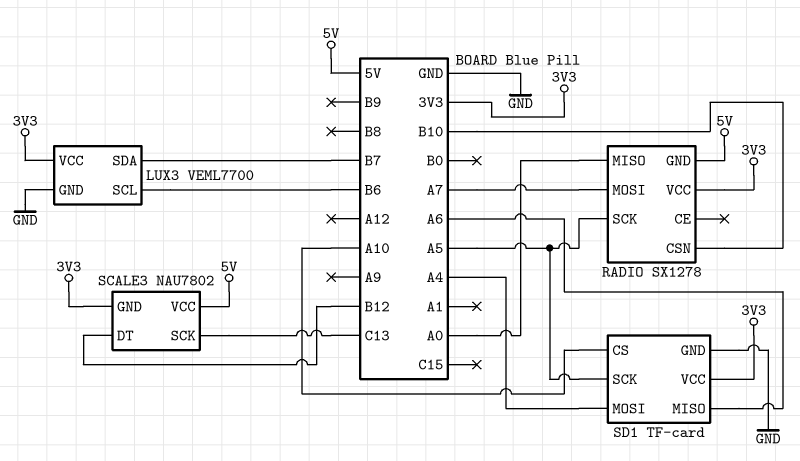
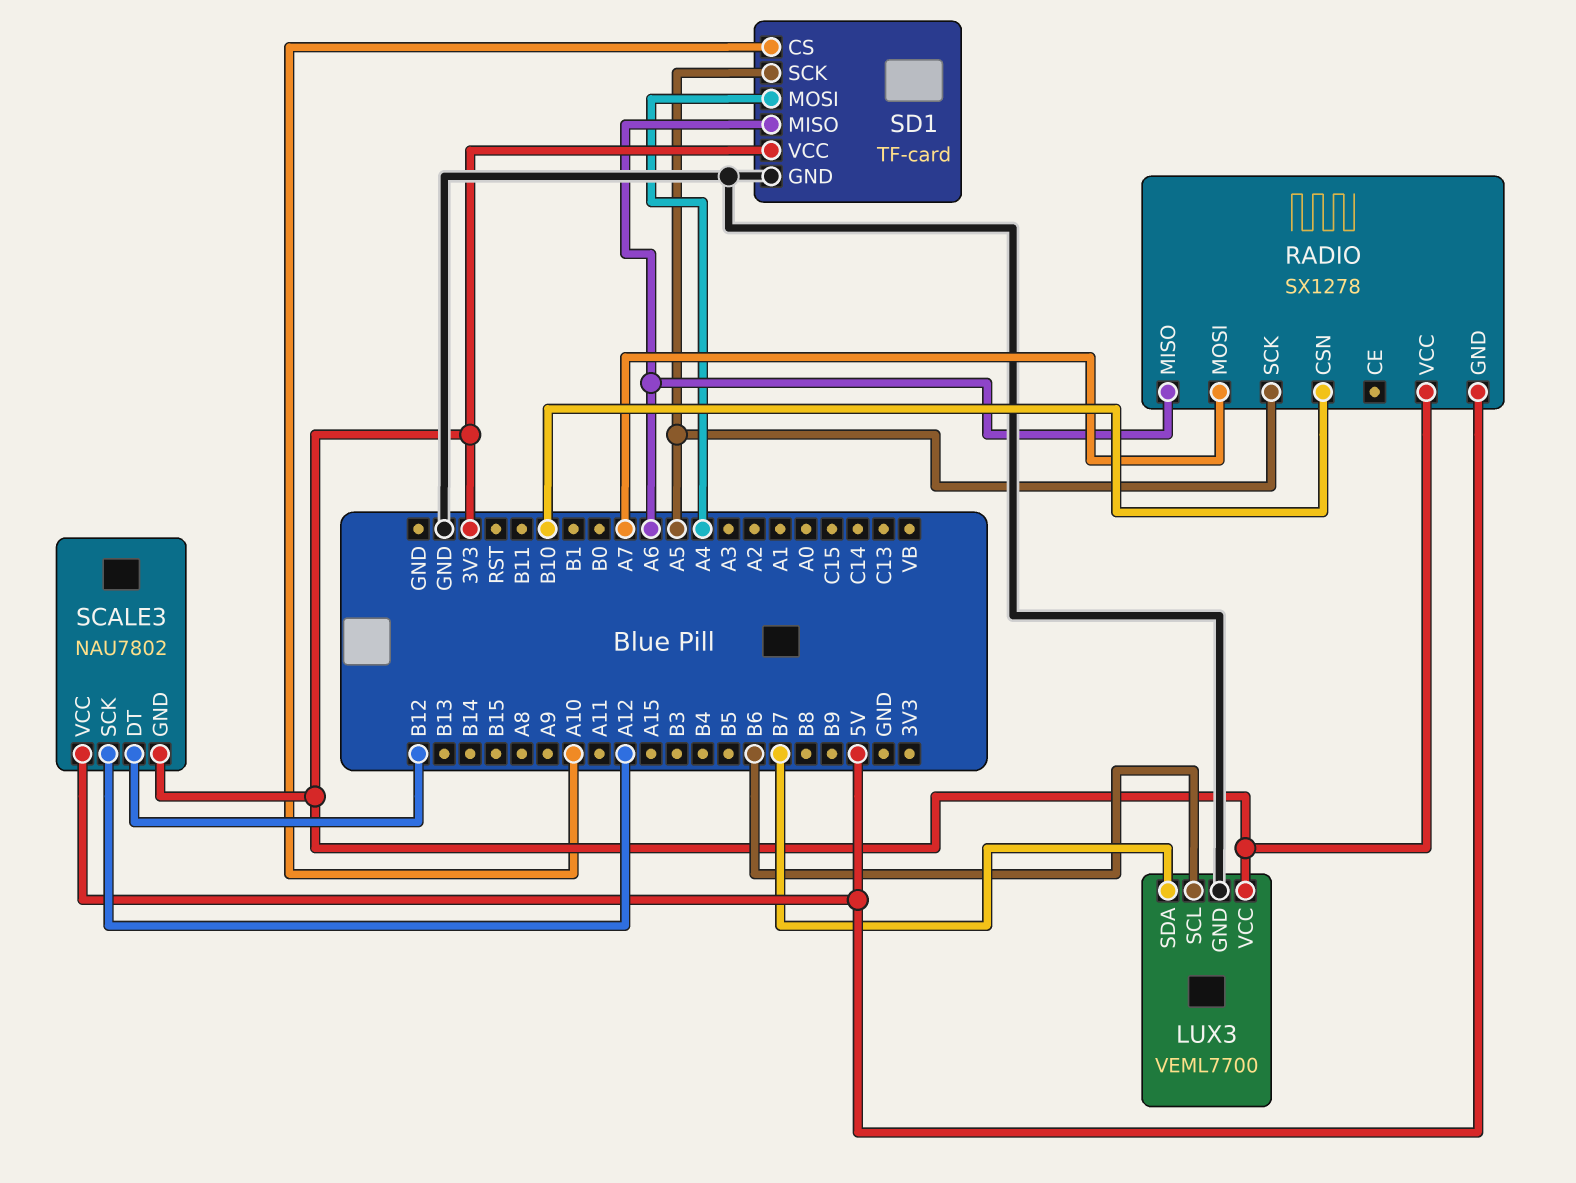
RADIO pin MISO: A0 -> A6
SCALE3 pin SCK: C13 -> A12

